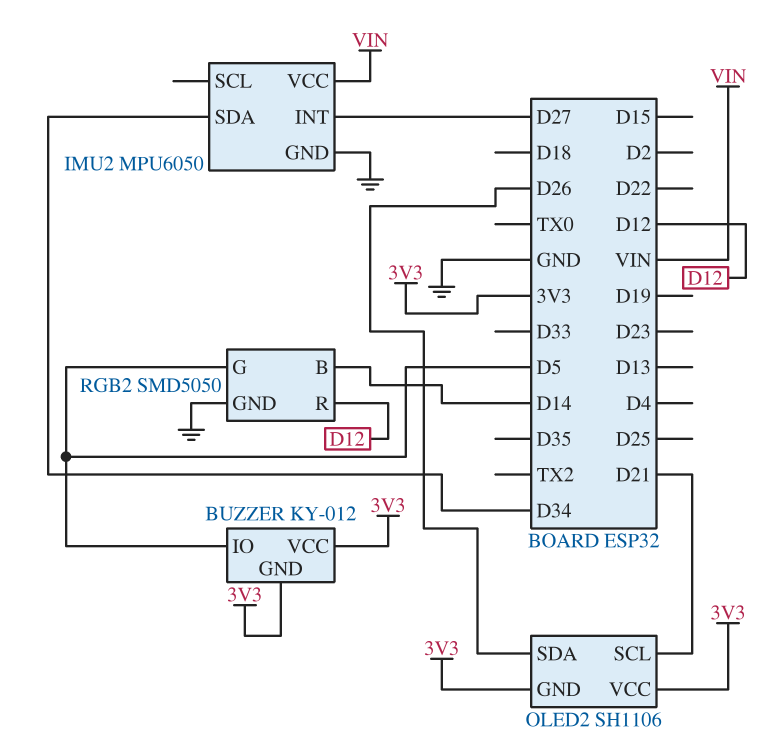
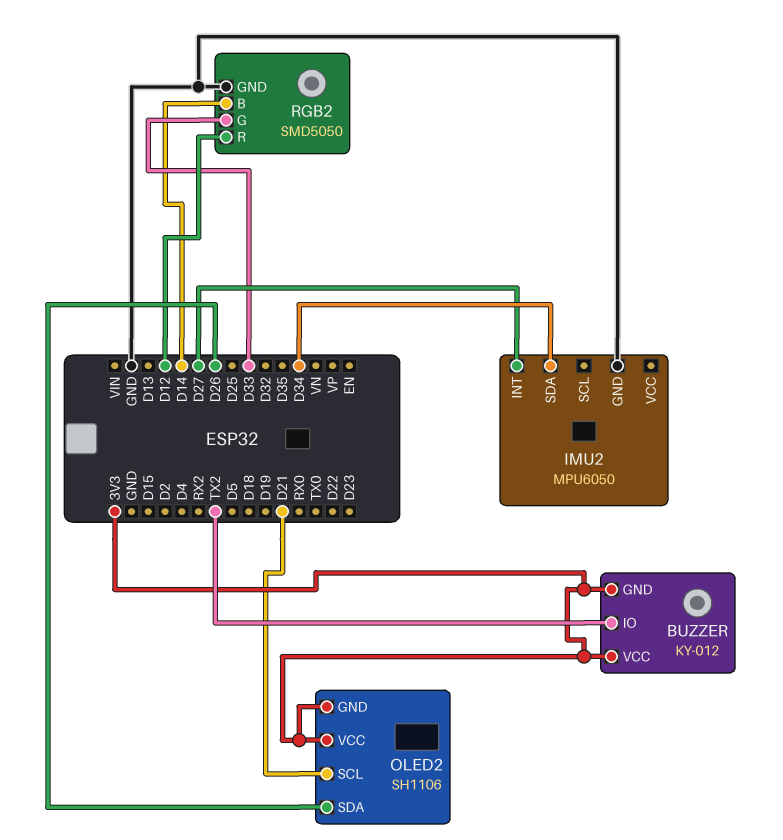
BUZZER pin IO: D5 -> TX2
IMU2 pin VCC: VIN -> none
RGB2 pin G: D5 -> D33

